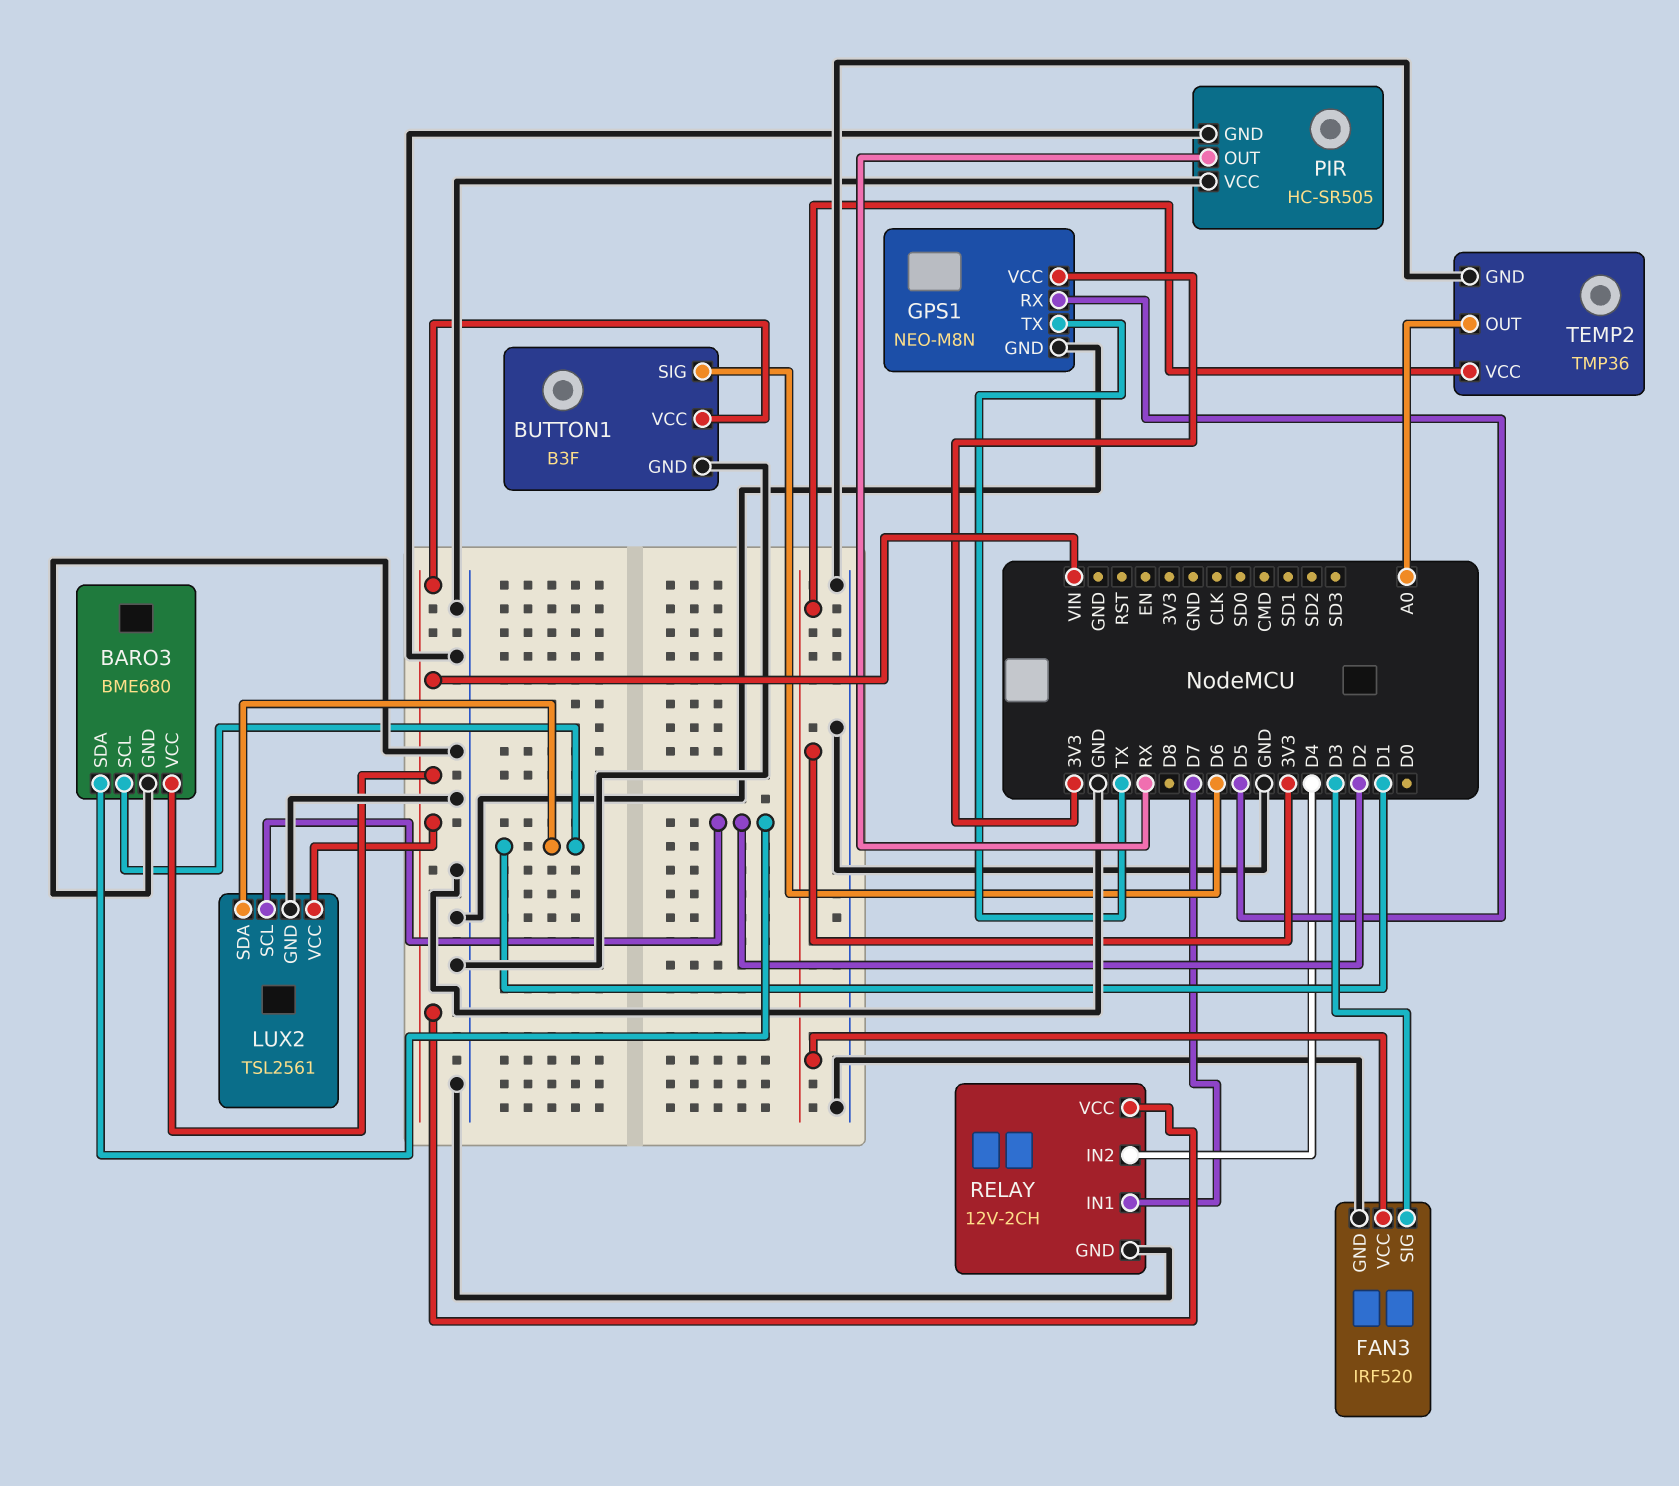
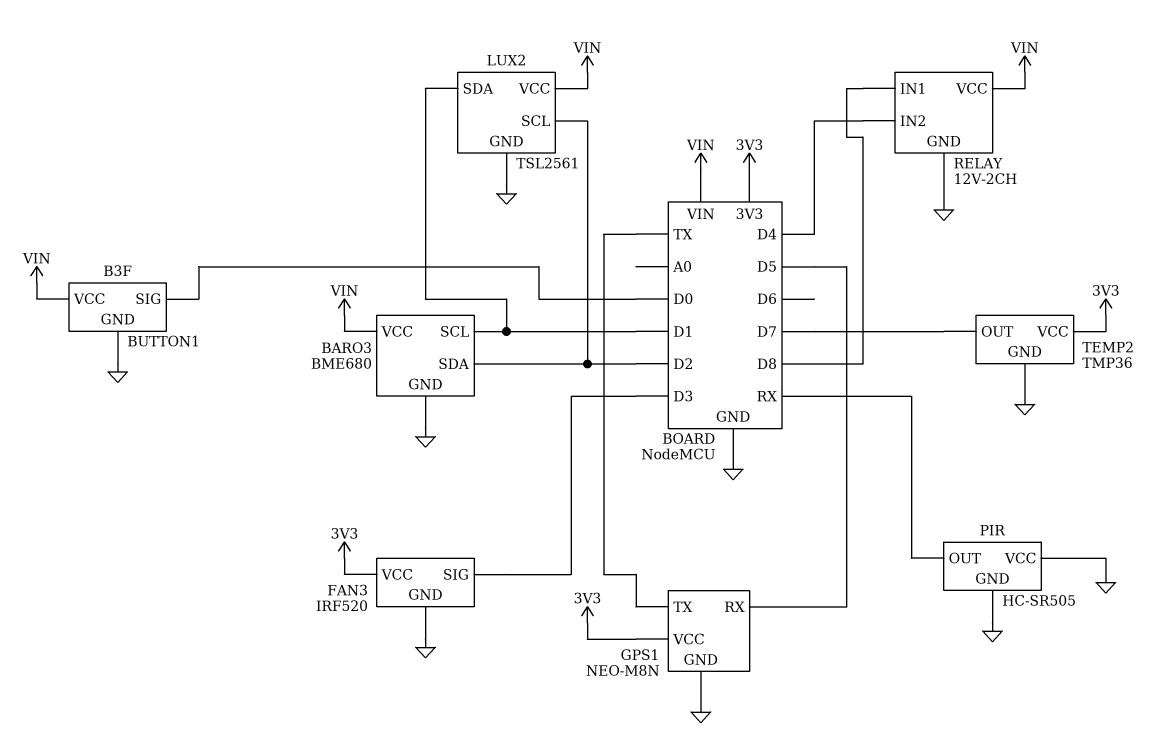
BUTTON1 pin SIG: D6 -> D0
RELAY pin IN1: D7 -> D8
TEMP2 pin OUT: A0 -> D7

